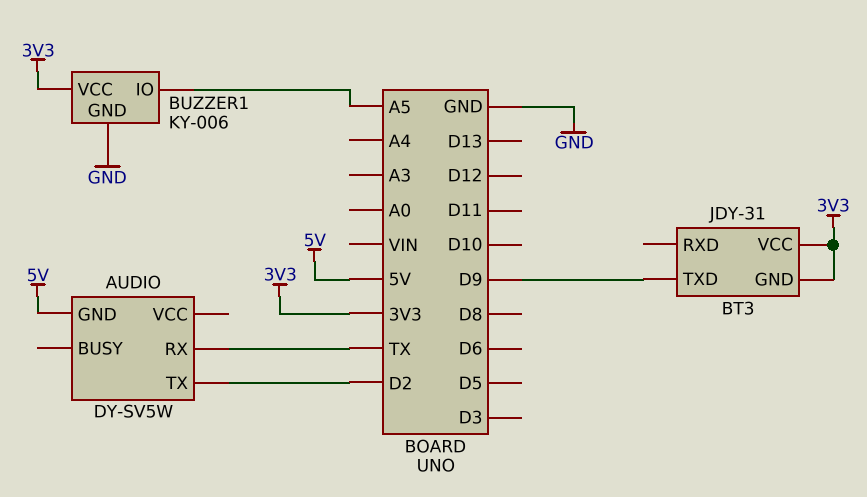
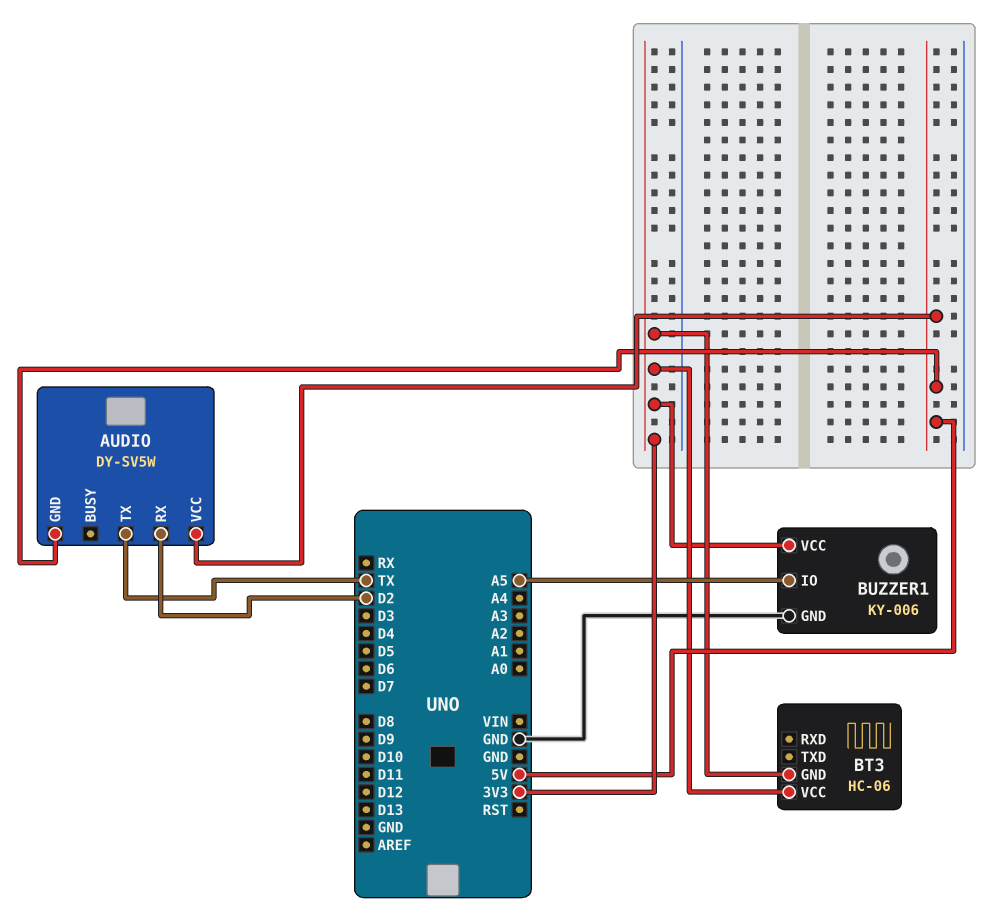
AUDIO pin RX: TX -> D2
AUDIO pin TX: D2 -> TX
AUDIO pin VCC: none -> 5V
BT3: JDY-31 -> HC-06
BT3 pin TXD: D9 -> none

